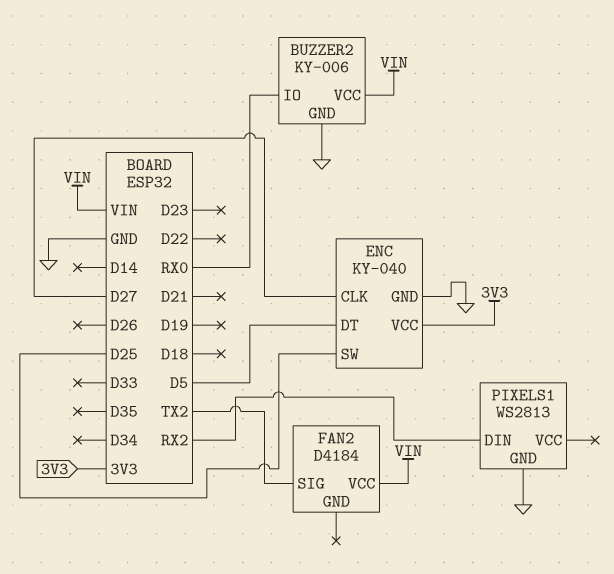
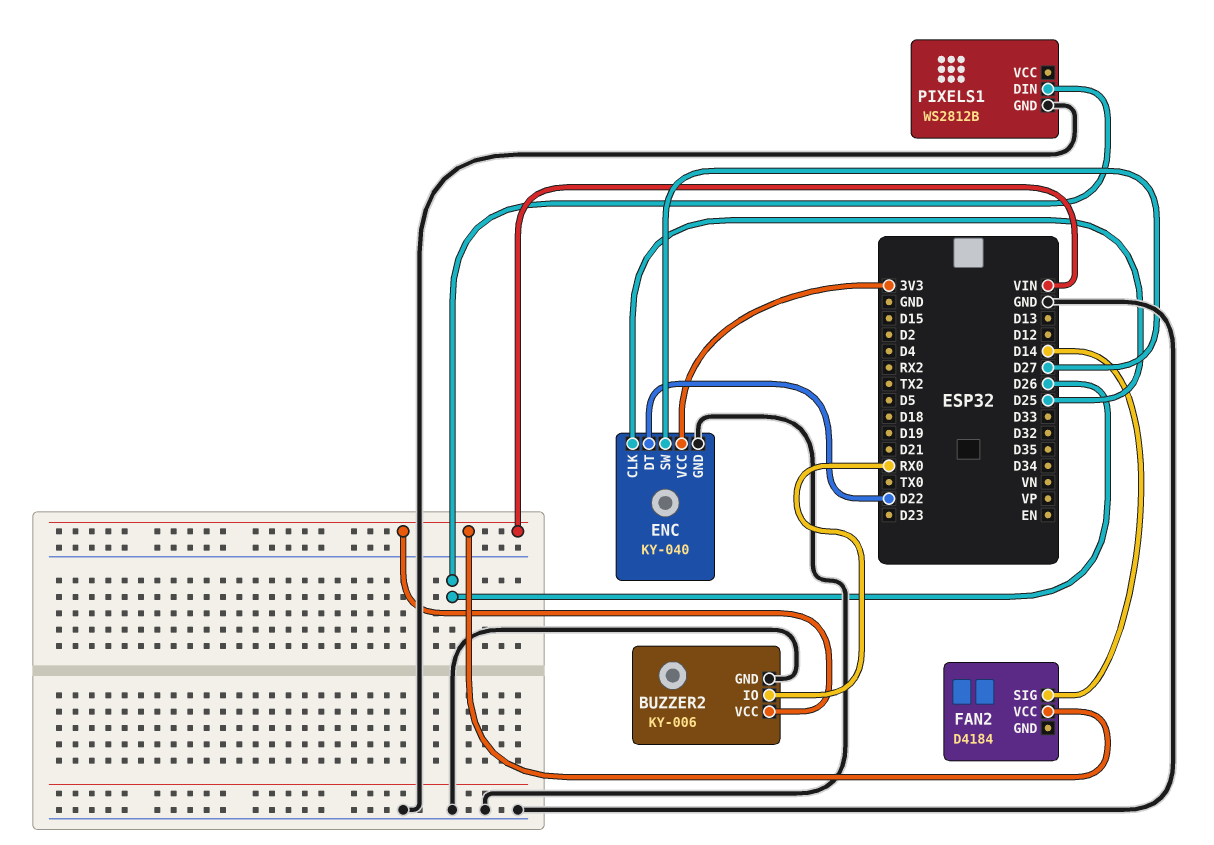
ENC pin CLK: D27 -> D25
ENC pin DT: D5 -> D22
ENC pin SW: D25 -> D27
FAN2 pin SIG: TX2 -> D14
PIXELS1: WS2813 -> WS2812B
PIXELS1 pin DIN: RX2 -> D26

